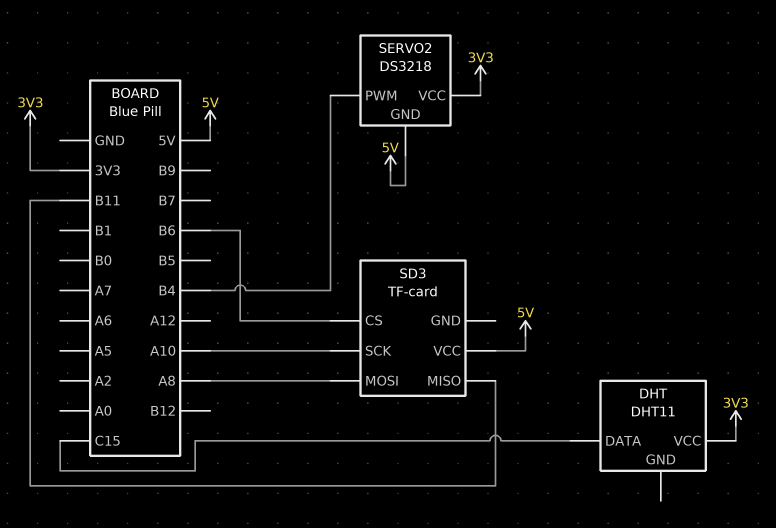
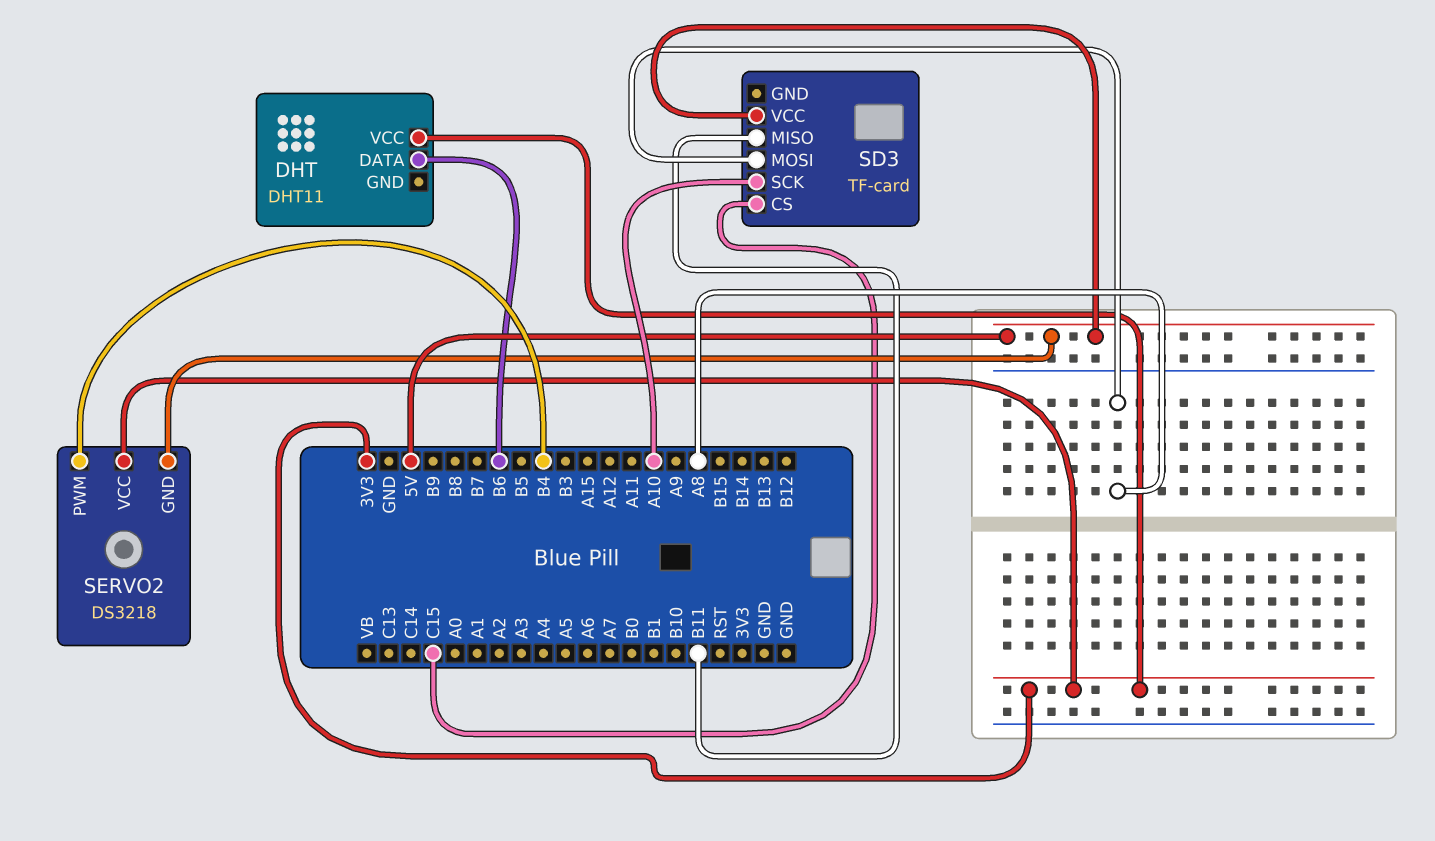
DHT pin DATA: C15 -> B6
SD3 pin CS: B6 -> C15

